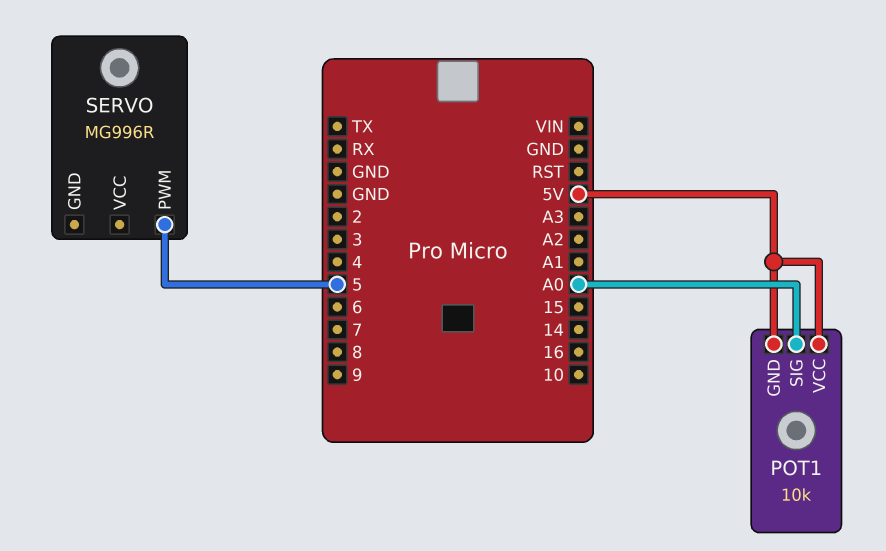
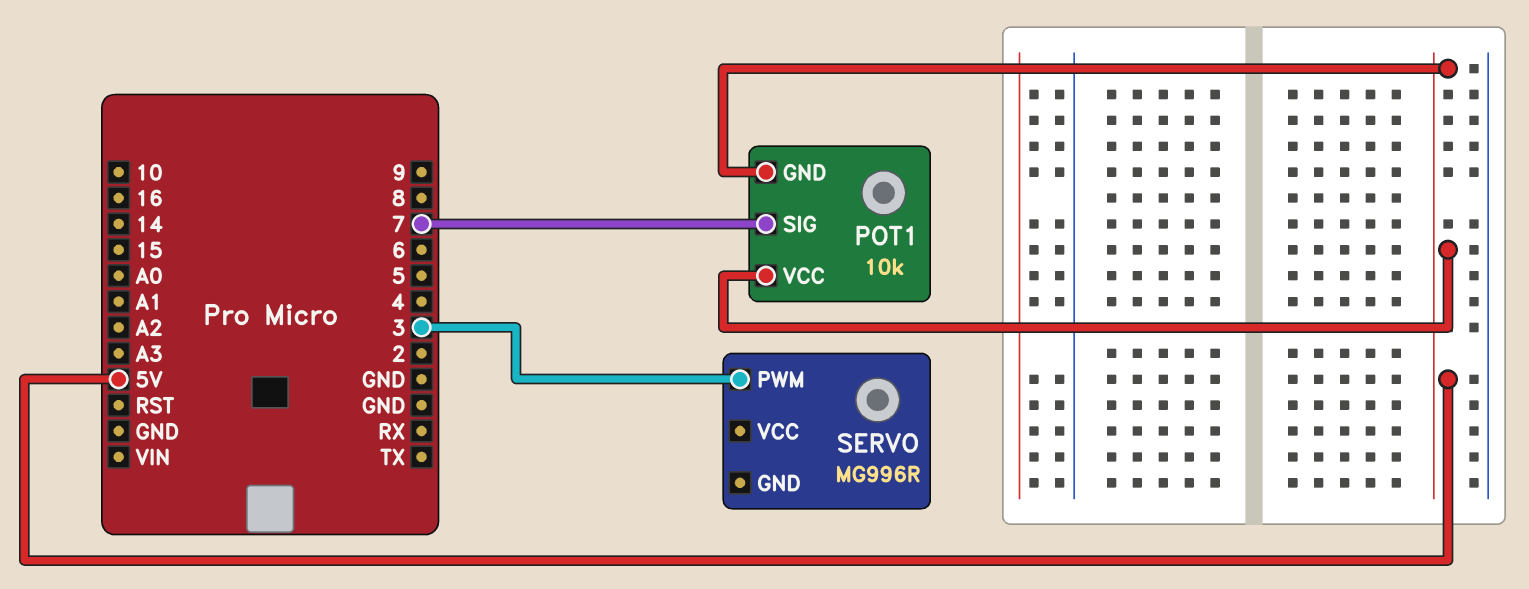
POT1 pin SIG: A0 -> 7
SERVO pin PWM: 5 -> 3

